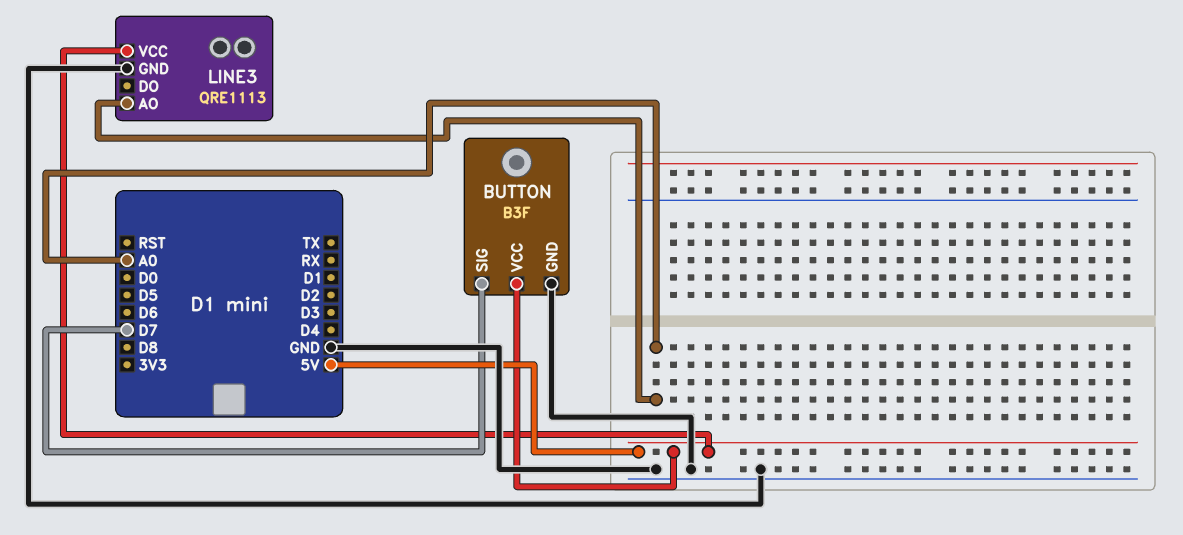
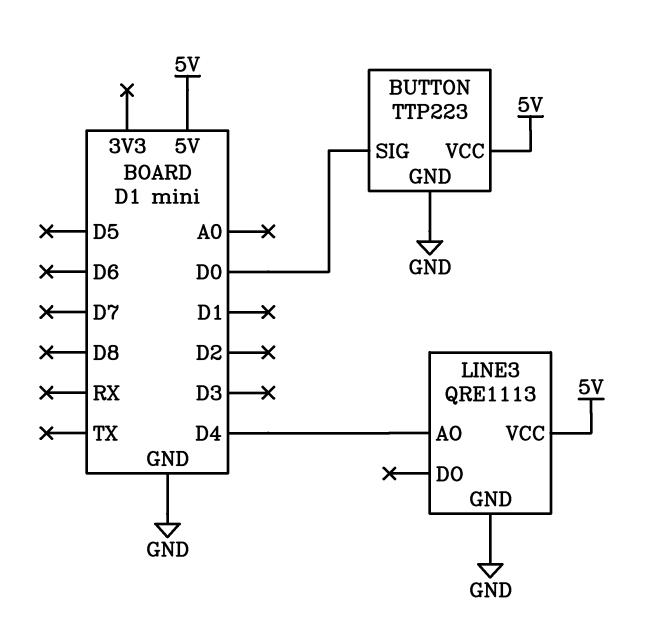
BUTTON: B3F -> TTP223
BUTTON pin SIG: D7 -> D0
LINE3 pin AO: A0 -> D4

